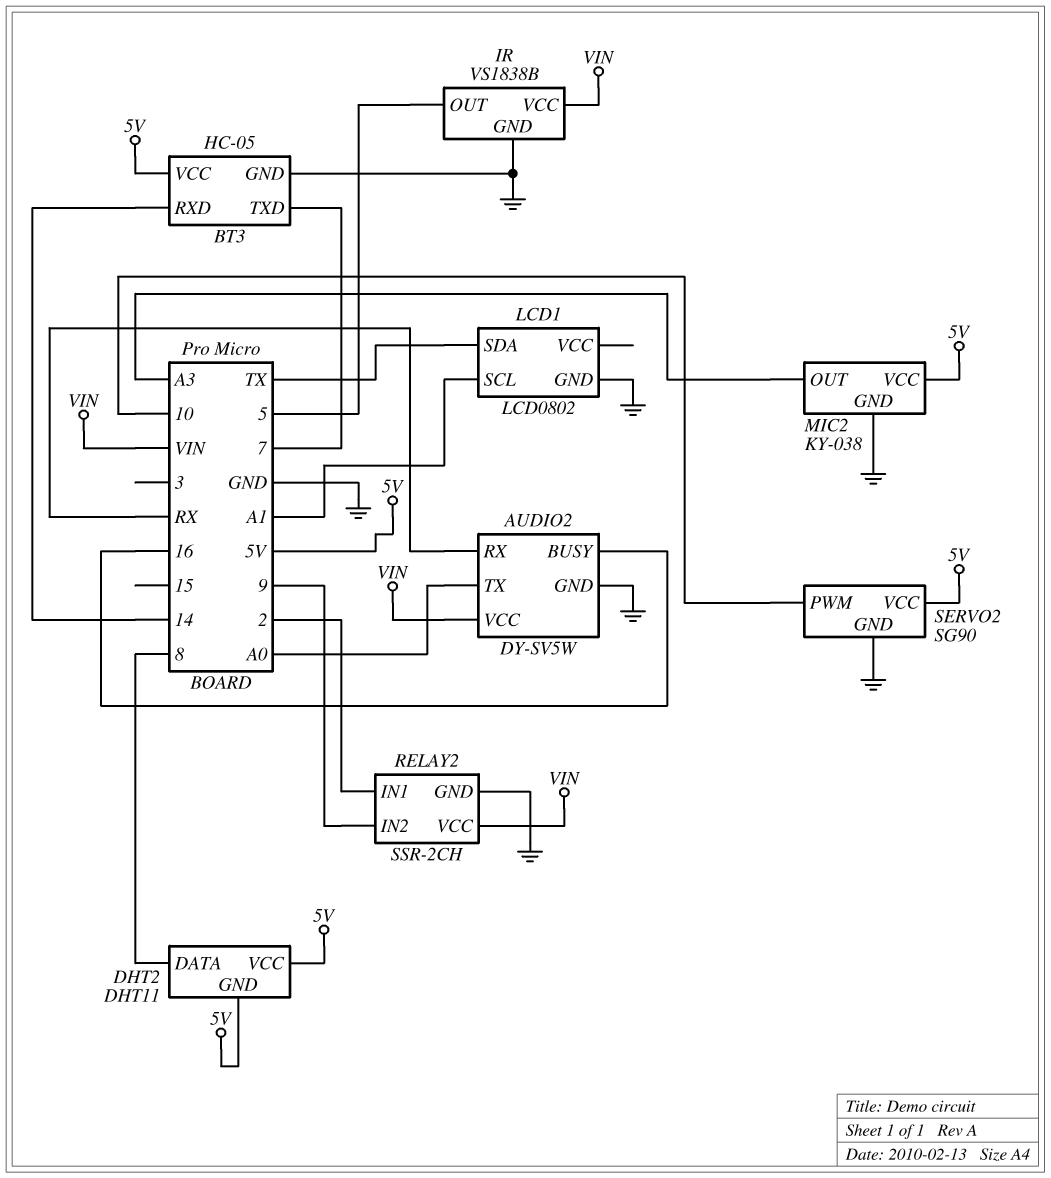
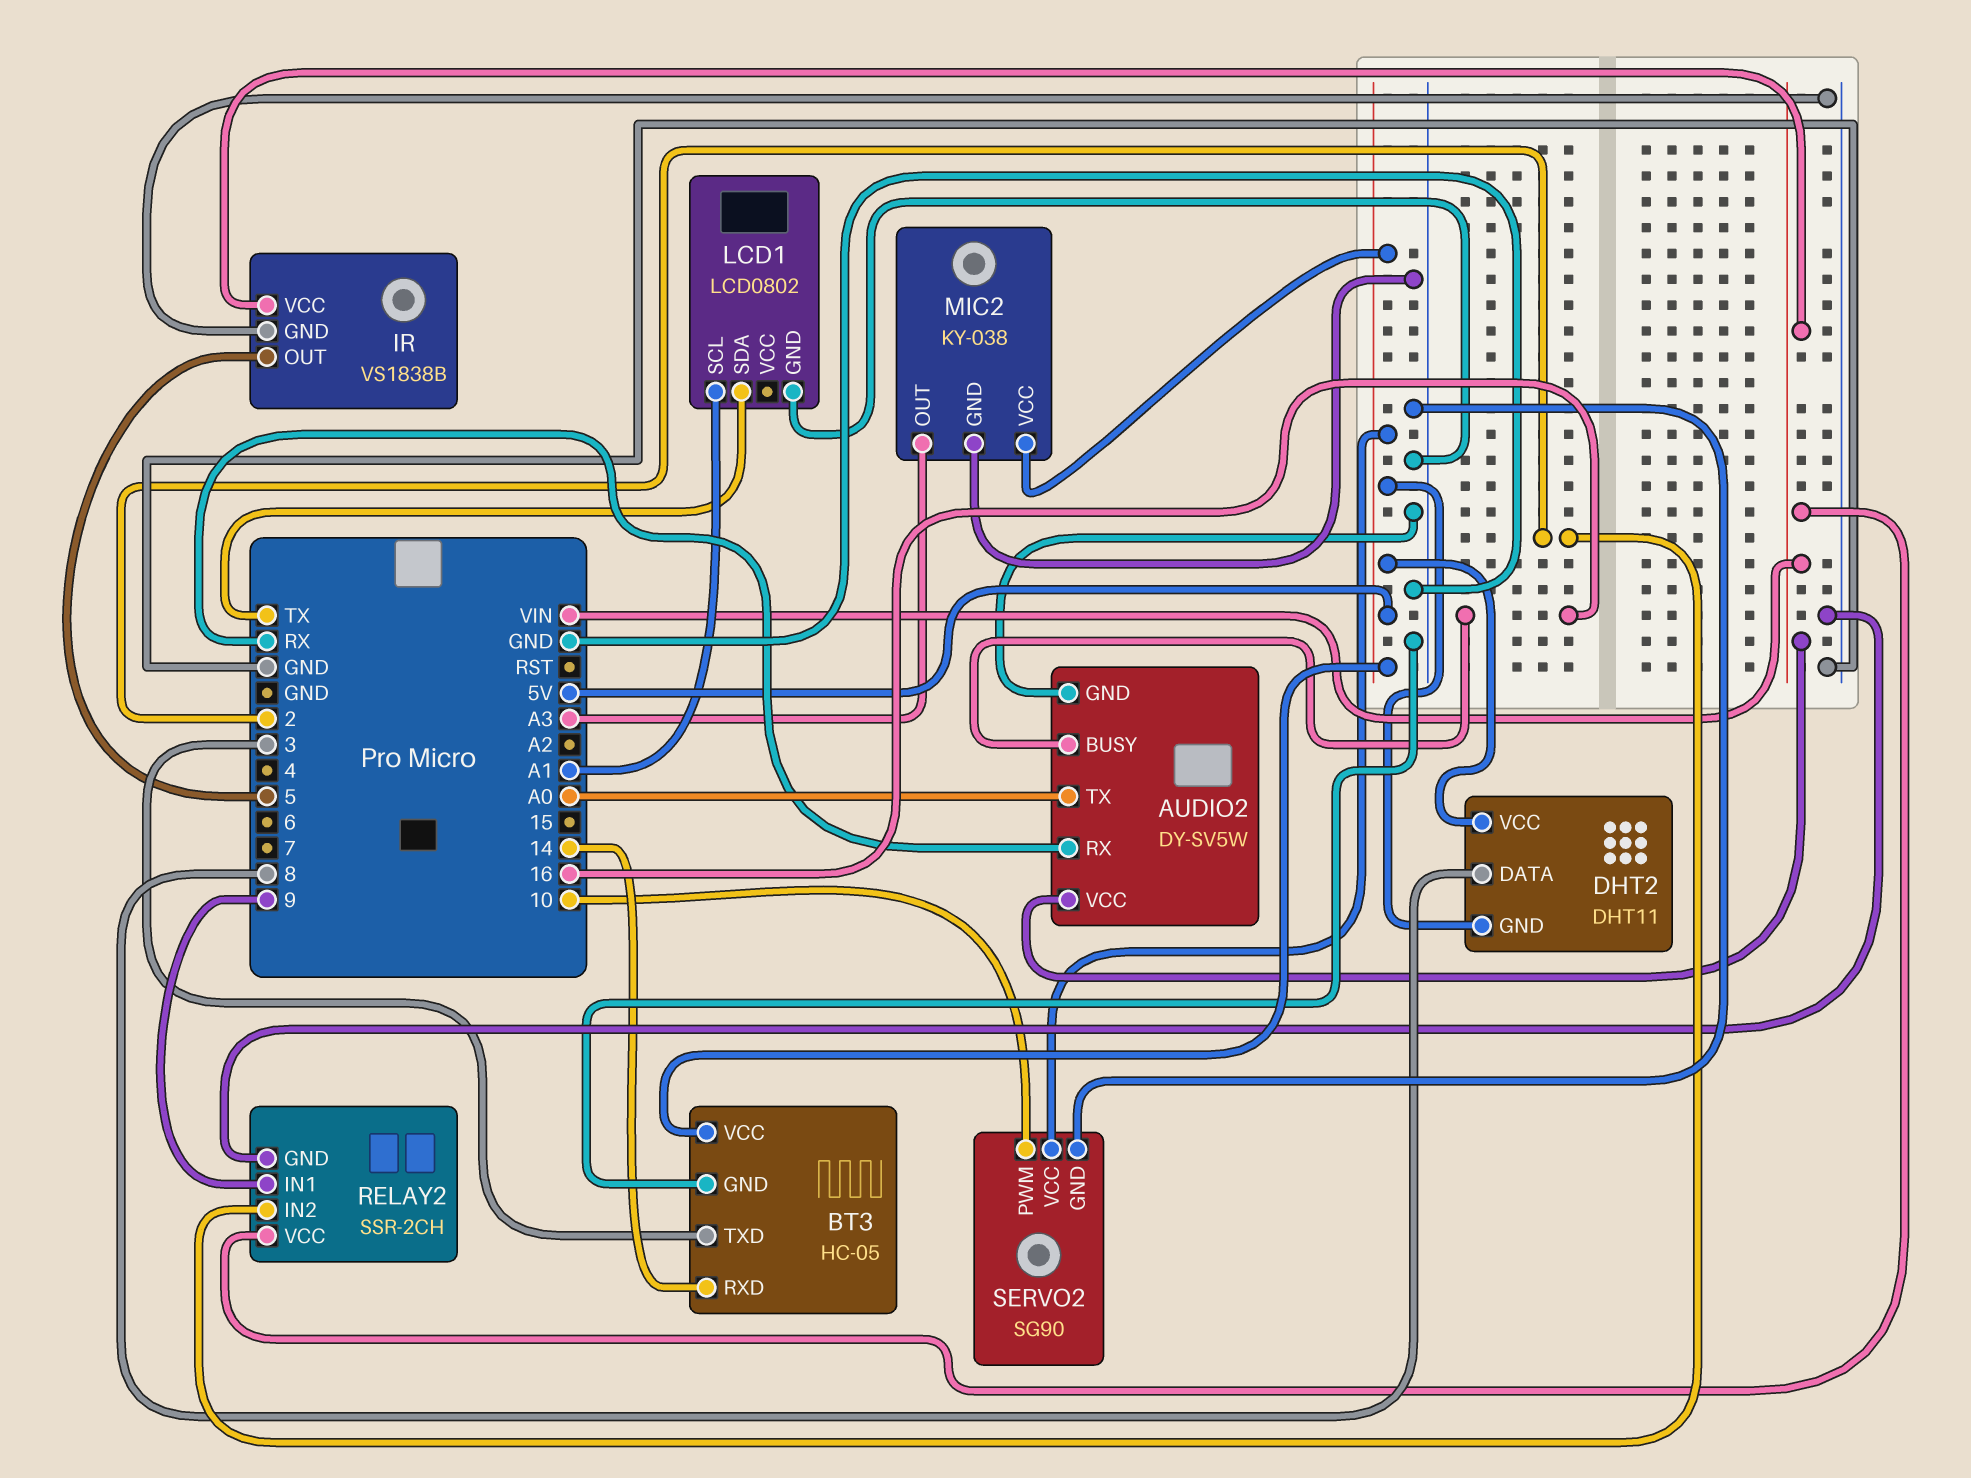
BT3 pin TXD: 7 -> 3
RELAY2 pin IN1: 2 -> 9
RELAY2 pin IN2: 9 -> 2

